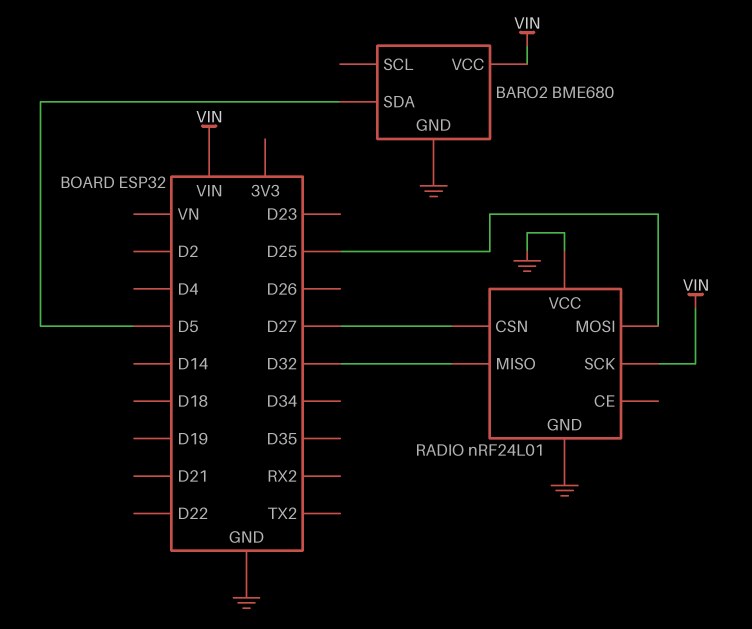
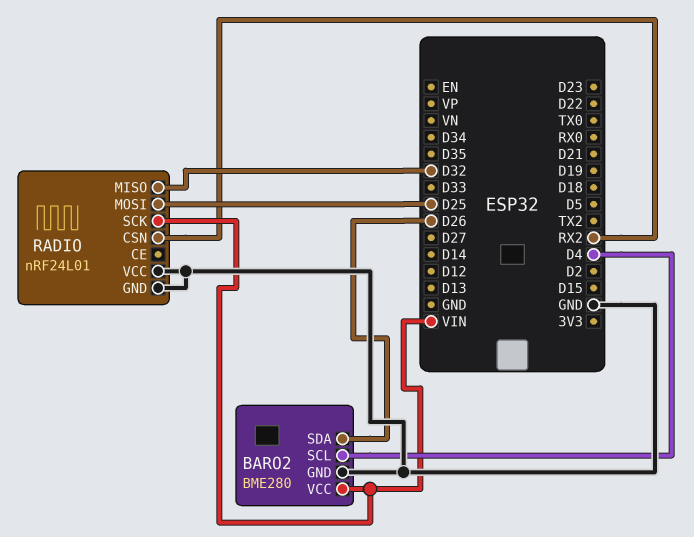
BARO2: BME680 -> BME280
BARO2 pin SCL: none -> D4
BARO2 pin SDA: D5 -> D26
RADIO pin CSN: D27 -> RX2

